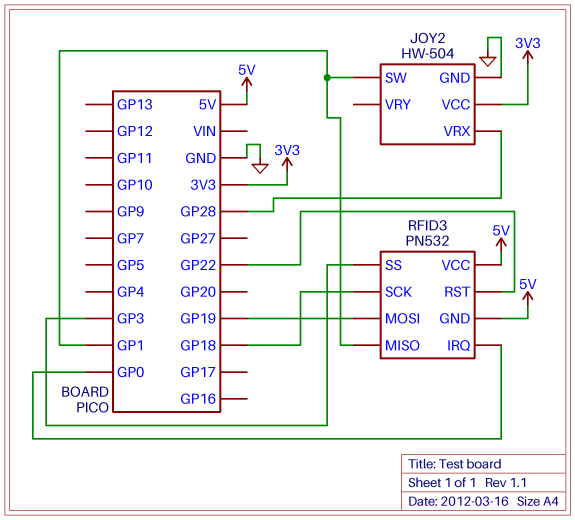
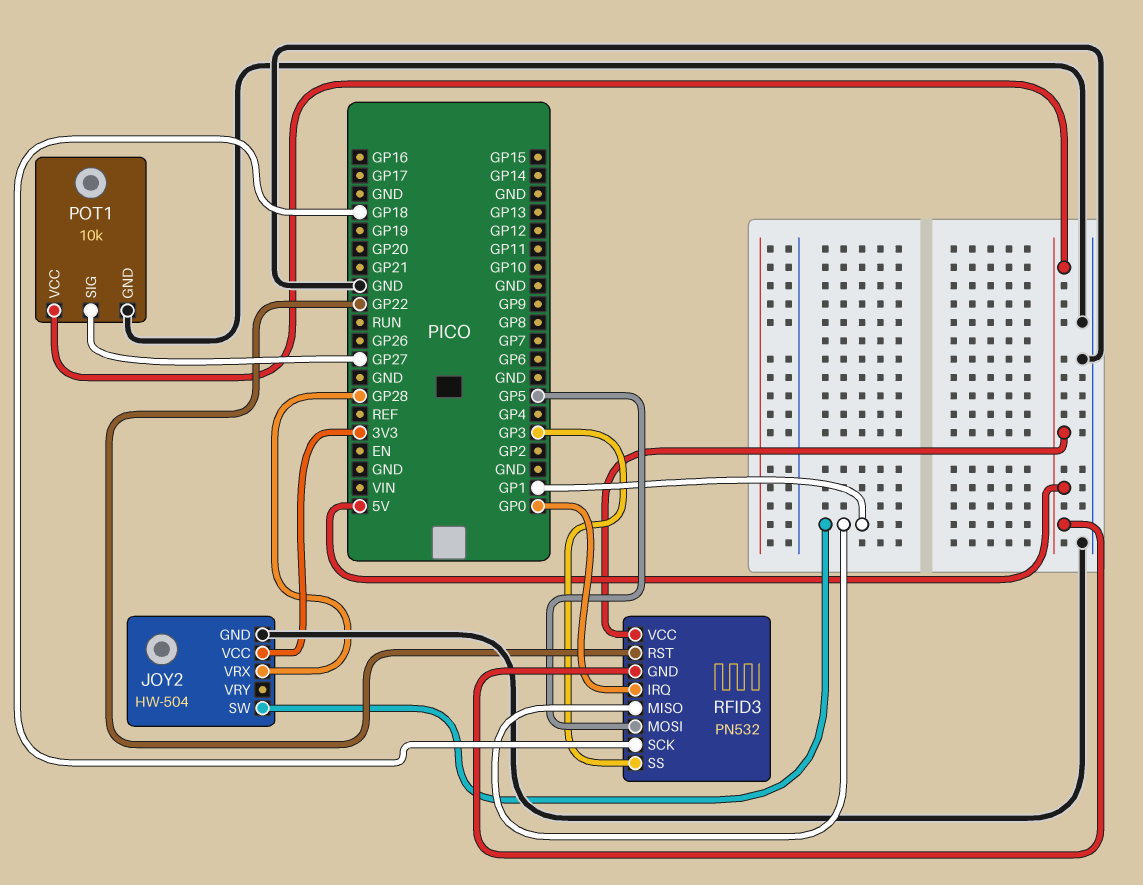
POT1: none -> 10k
POT1 pin GND: none -> GND
POT1 pin SIG: none -> GP27
POT1 pin VCC: none -> 5V
RFID3 pin MOSI: GP19 -> GP5

